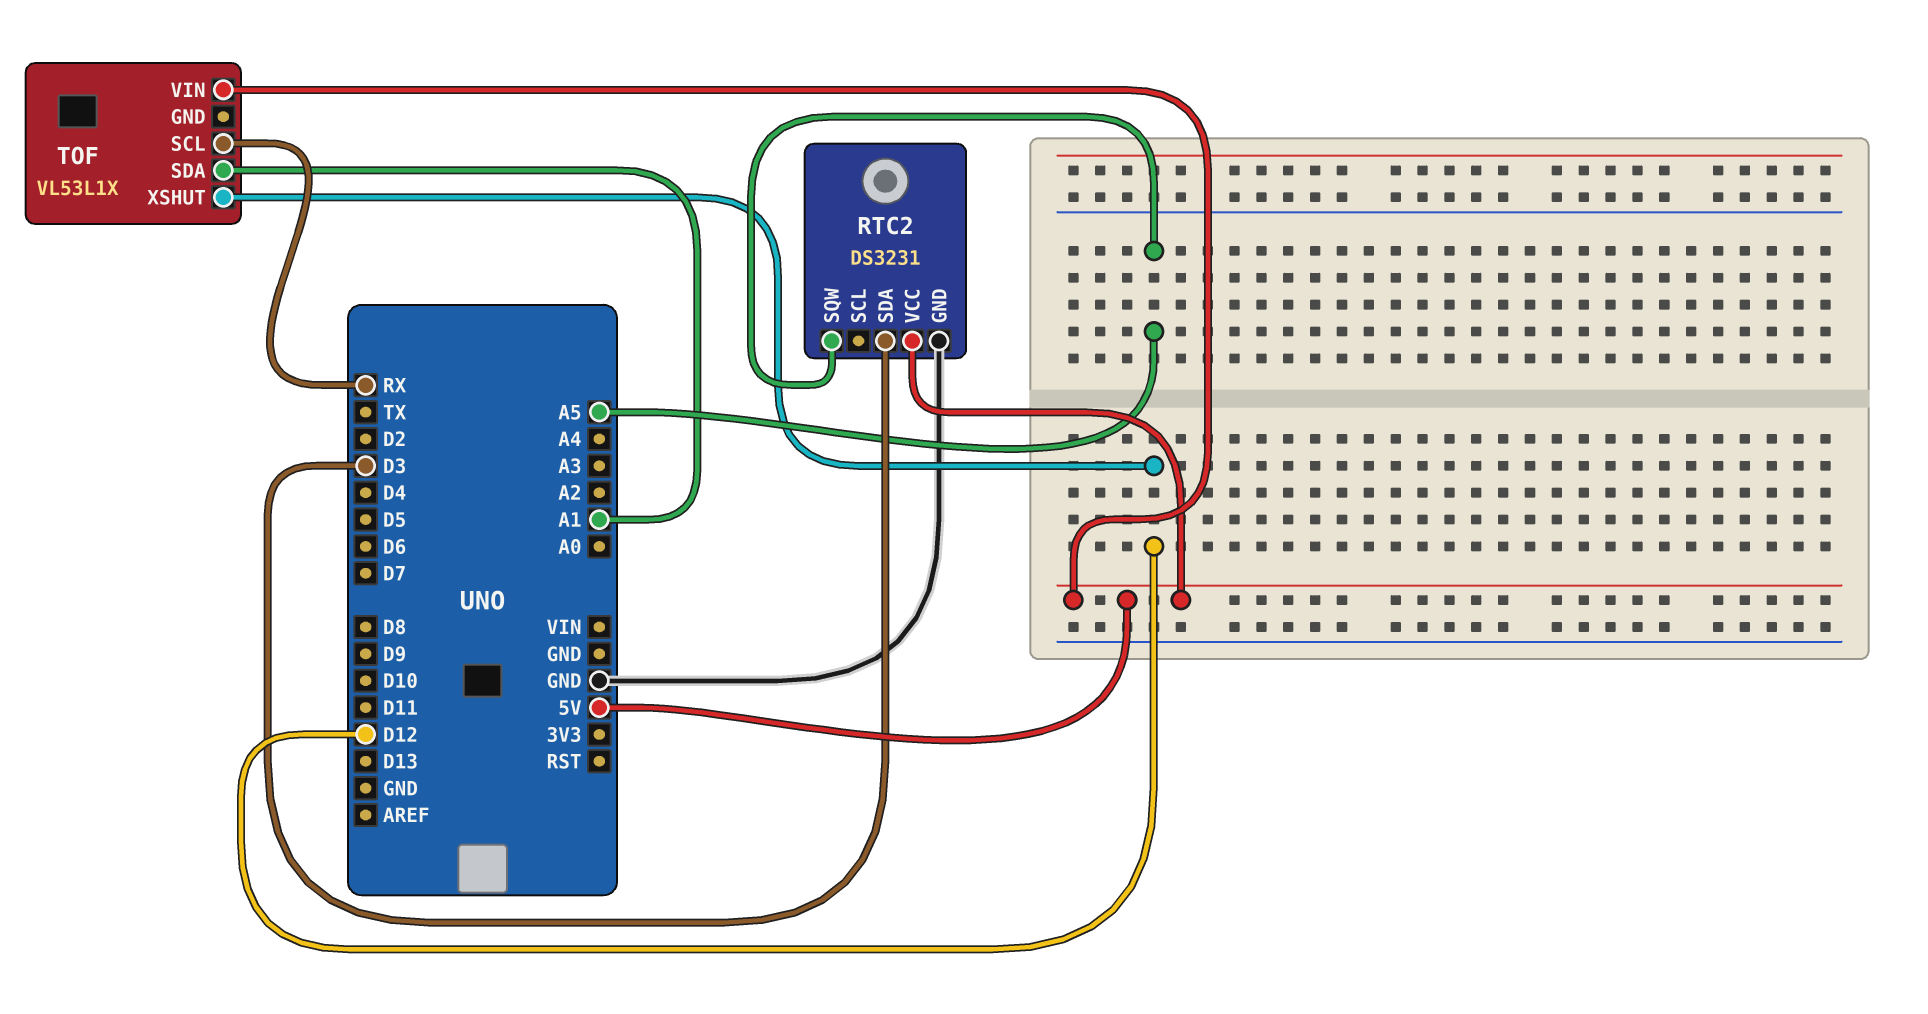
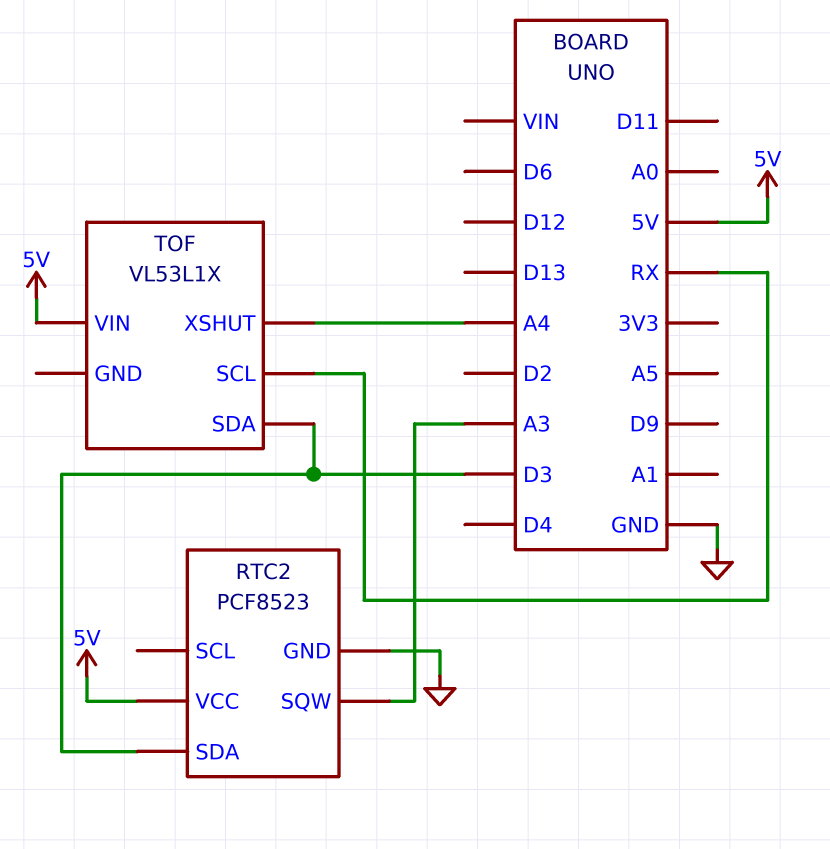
RTC2: DS3231 -> PCF8523
RTC2 pin SQW: A5 -> A3
TOF pin SDA: A1 -> D3
TOF pin XSHUT: D12 -> A4

